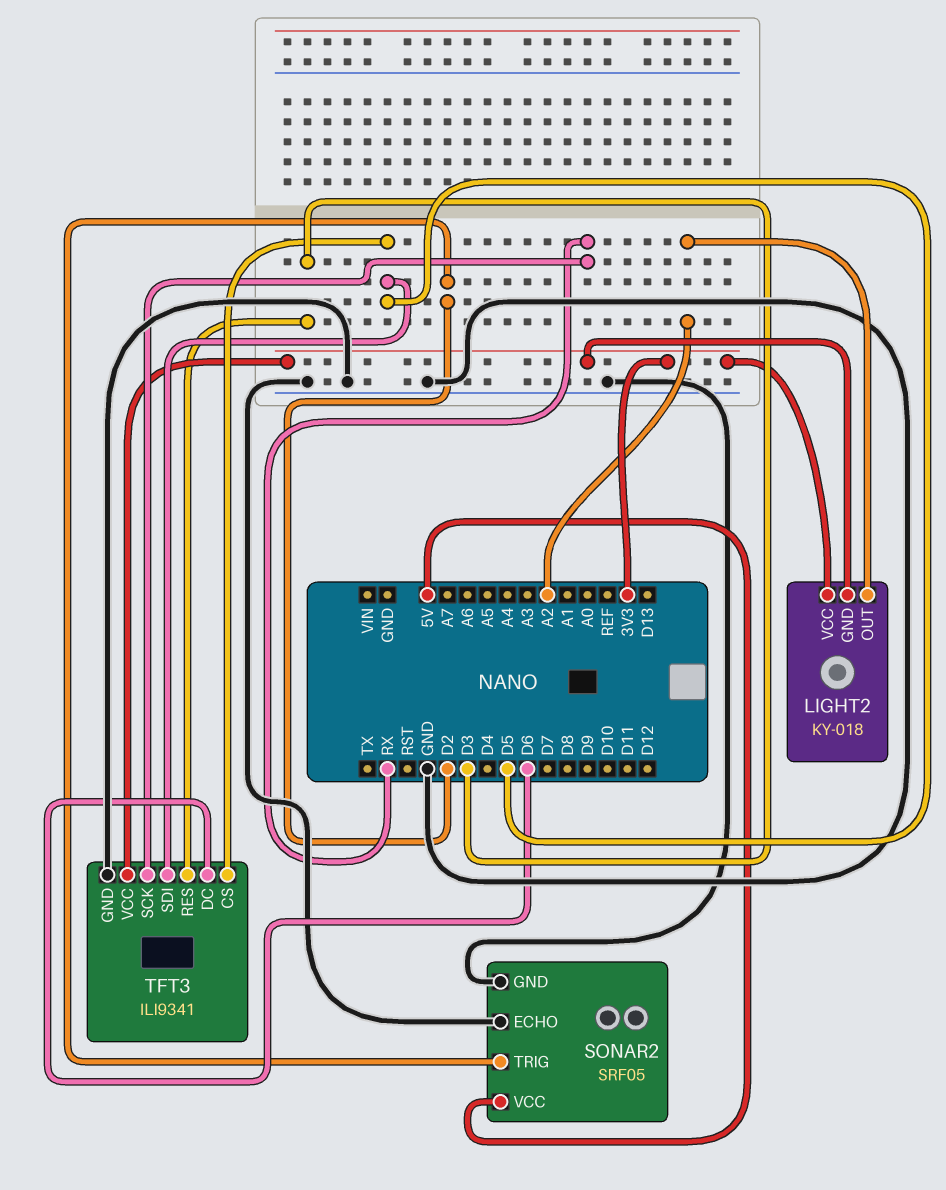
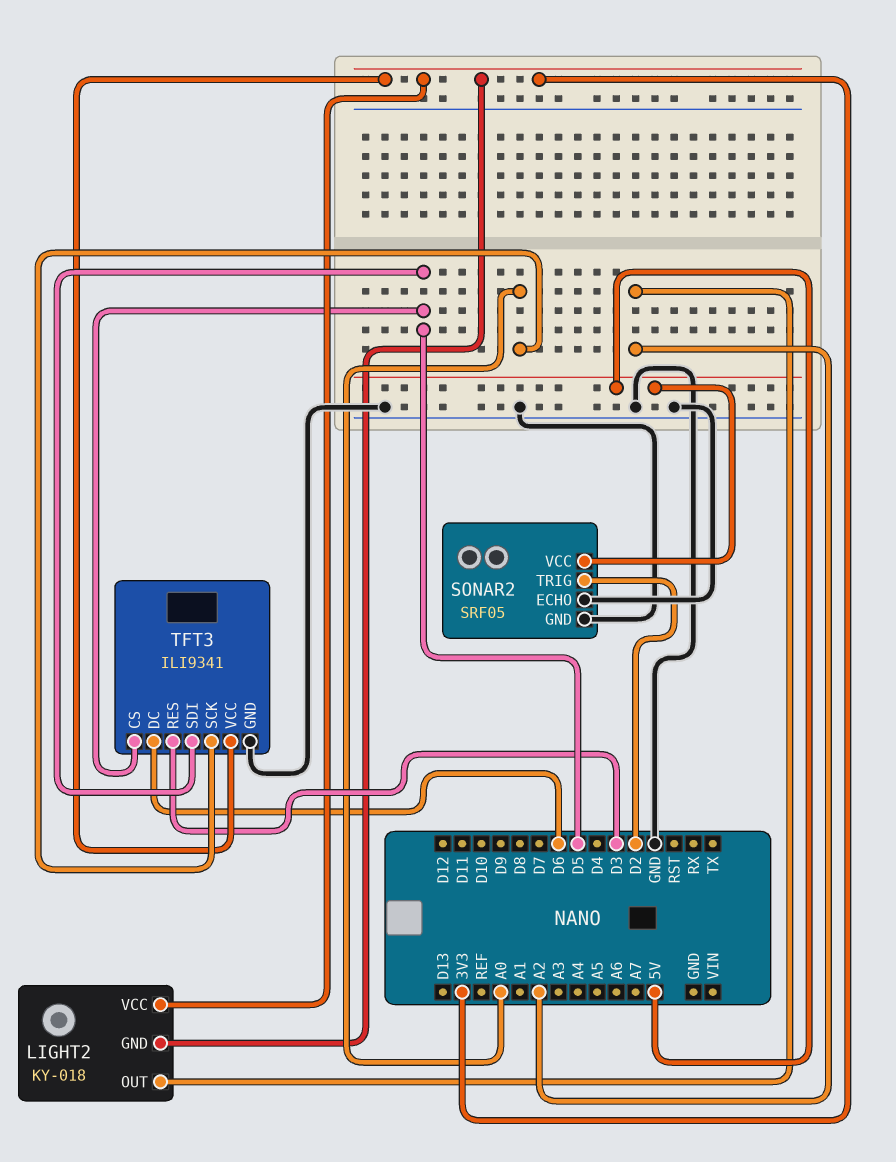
TFT3 pin SCK: RX -> A0

